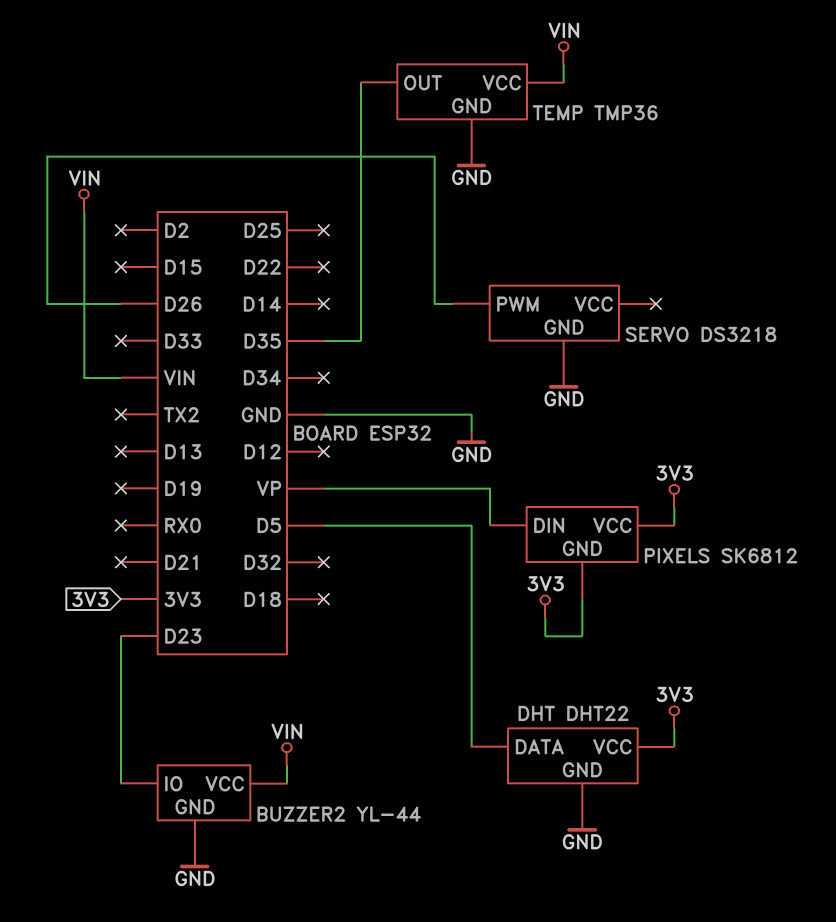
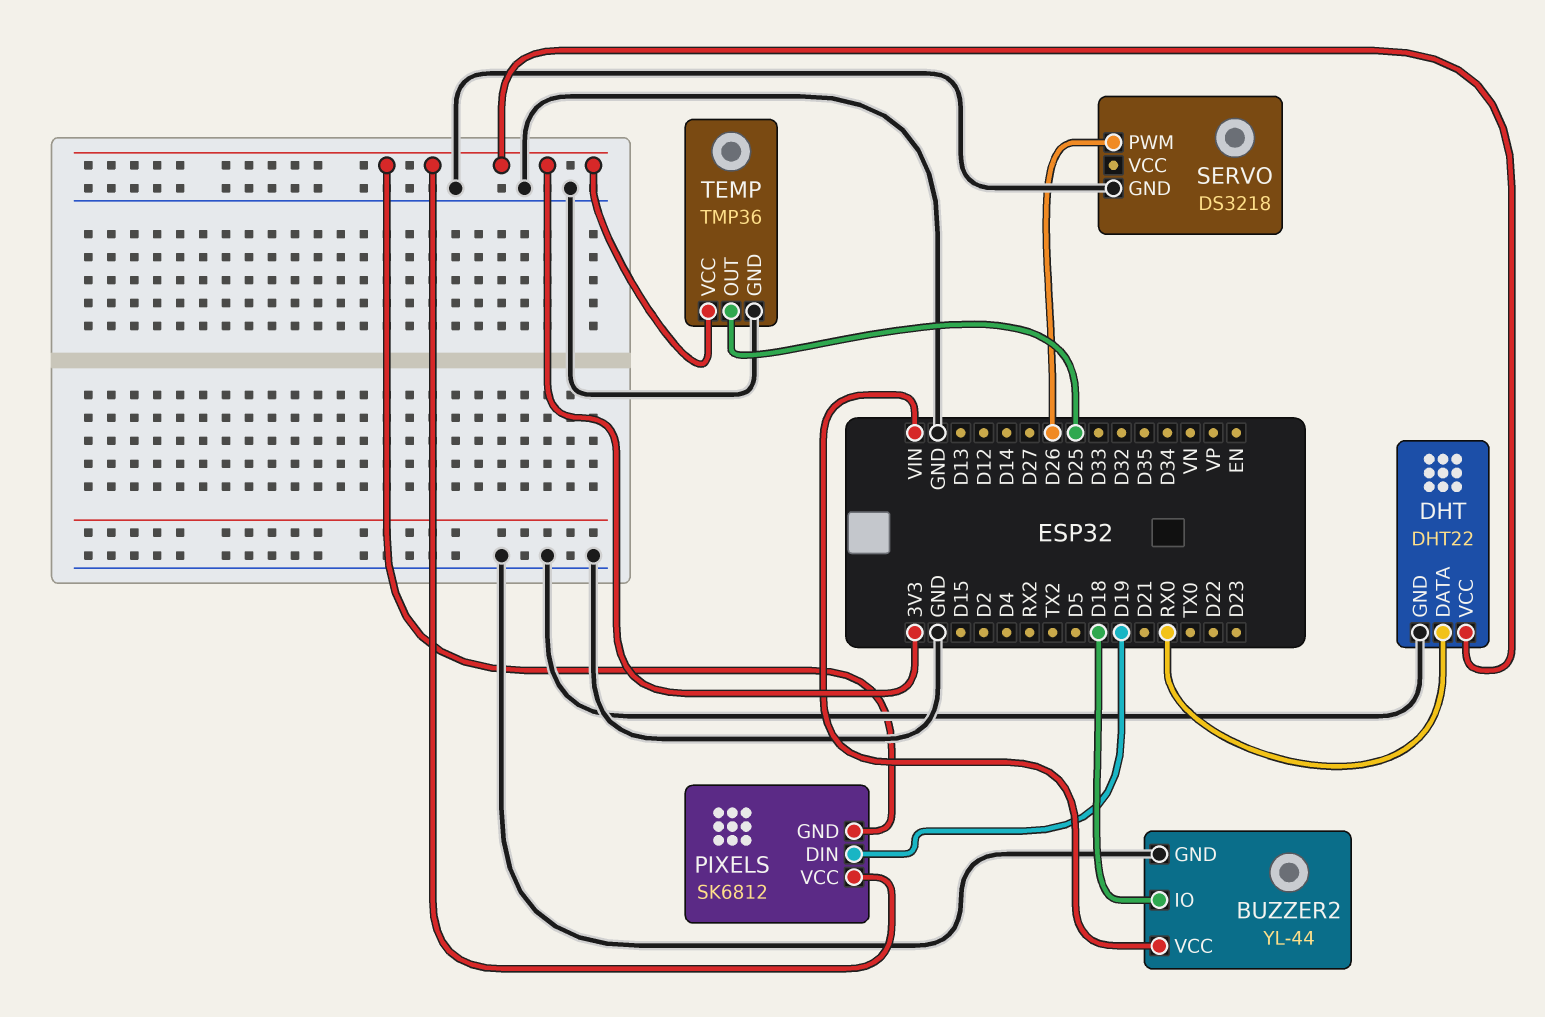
BUZZER2 pin IO: D23 -> D18
DHT pin DATA: D5 -> RX0
PIXELS pin DIN: VP -> D19
TEMP pin OUT: D35 -> D25
TEMP pin VCC: VIN -> 3V3

